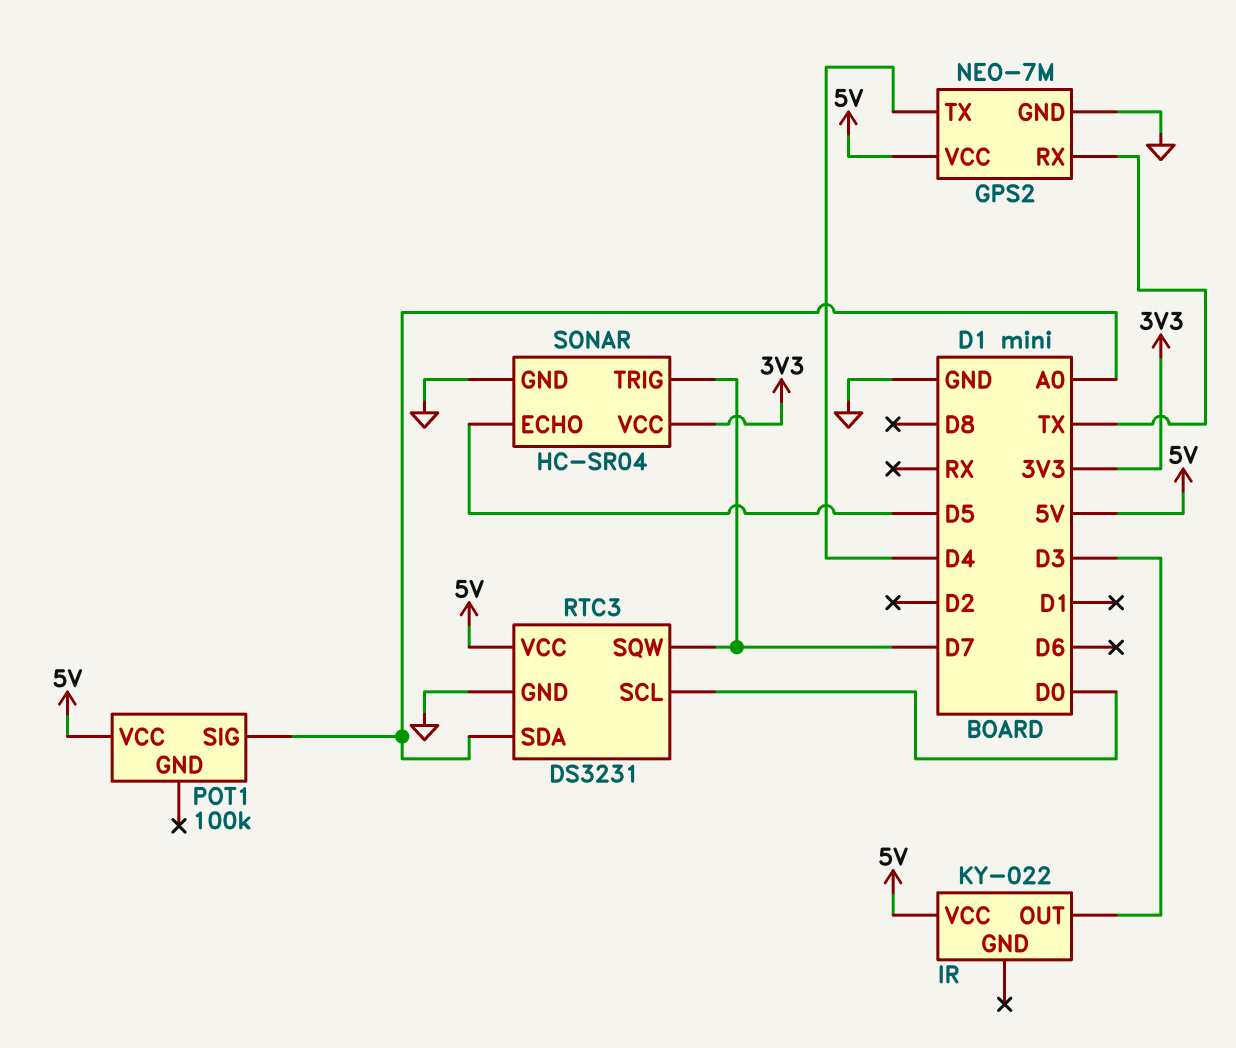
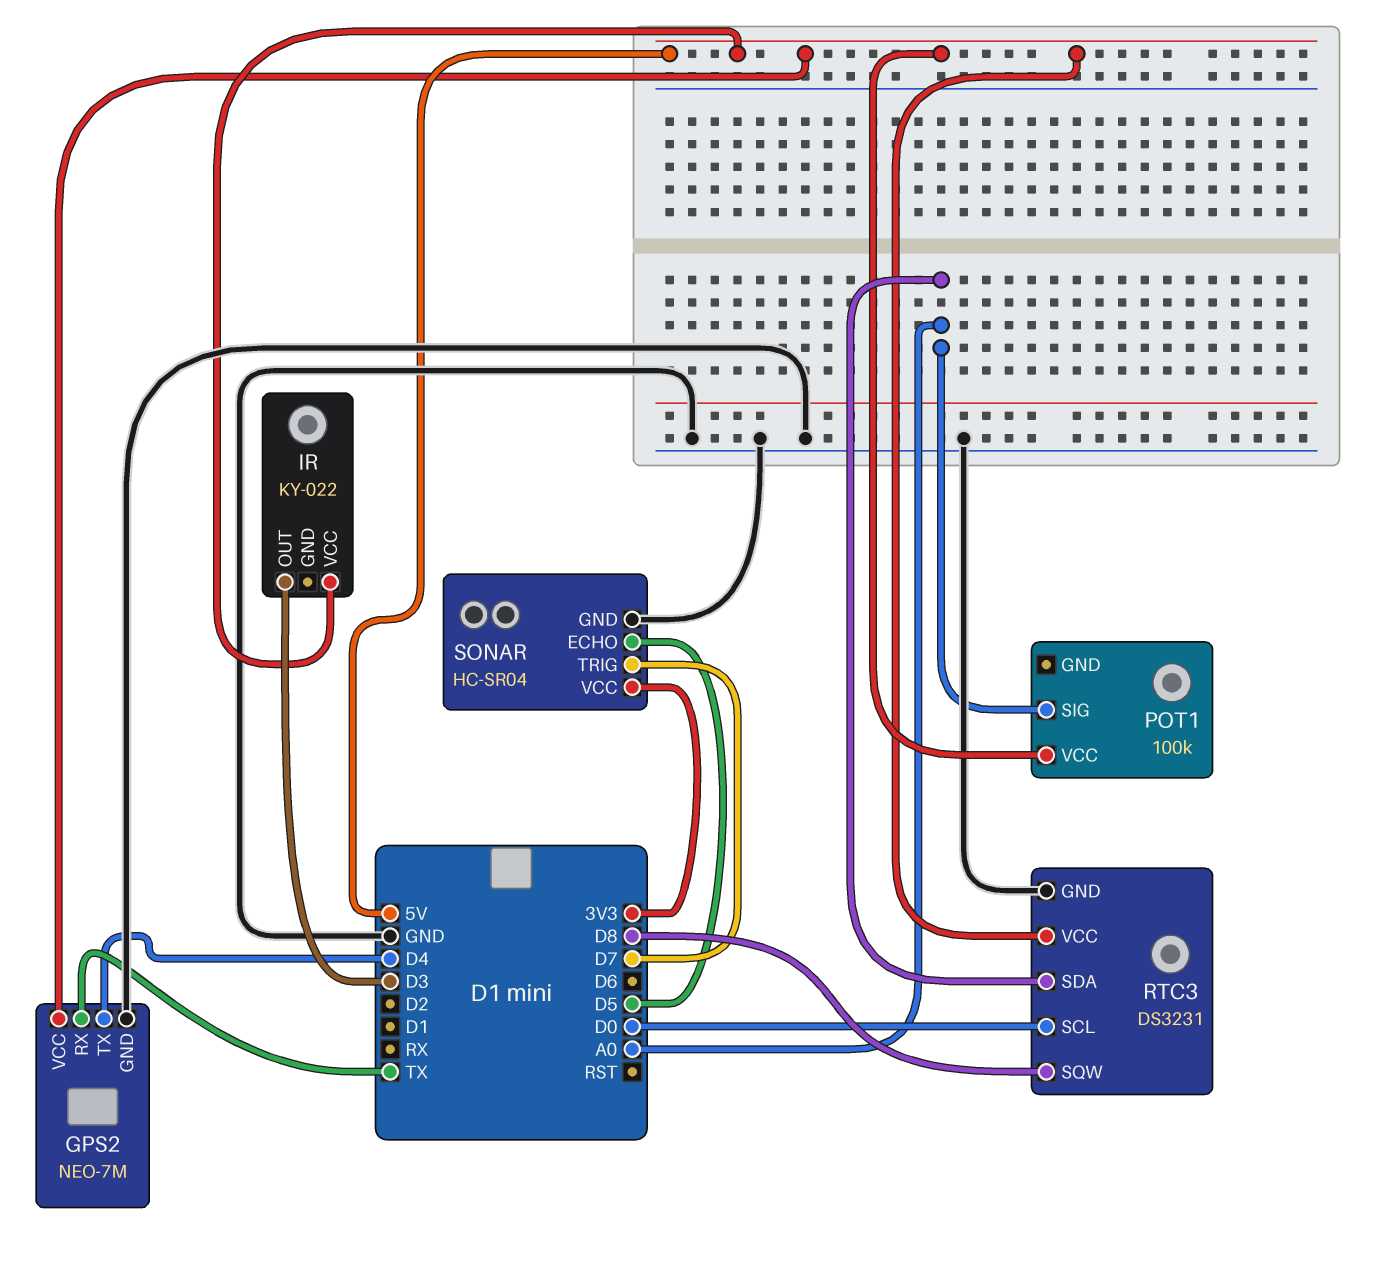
RTC3 pin SQW: D7 -> D8

